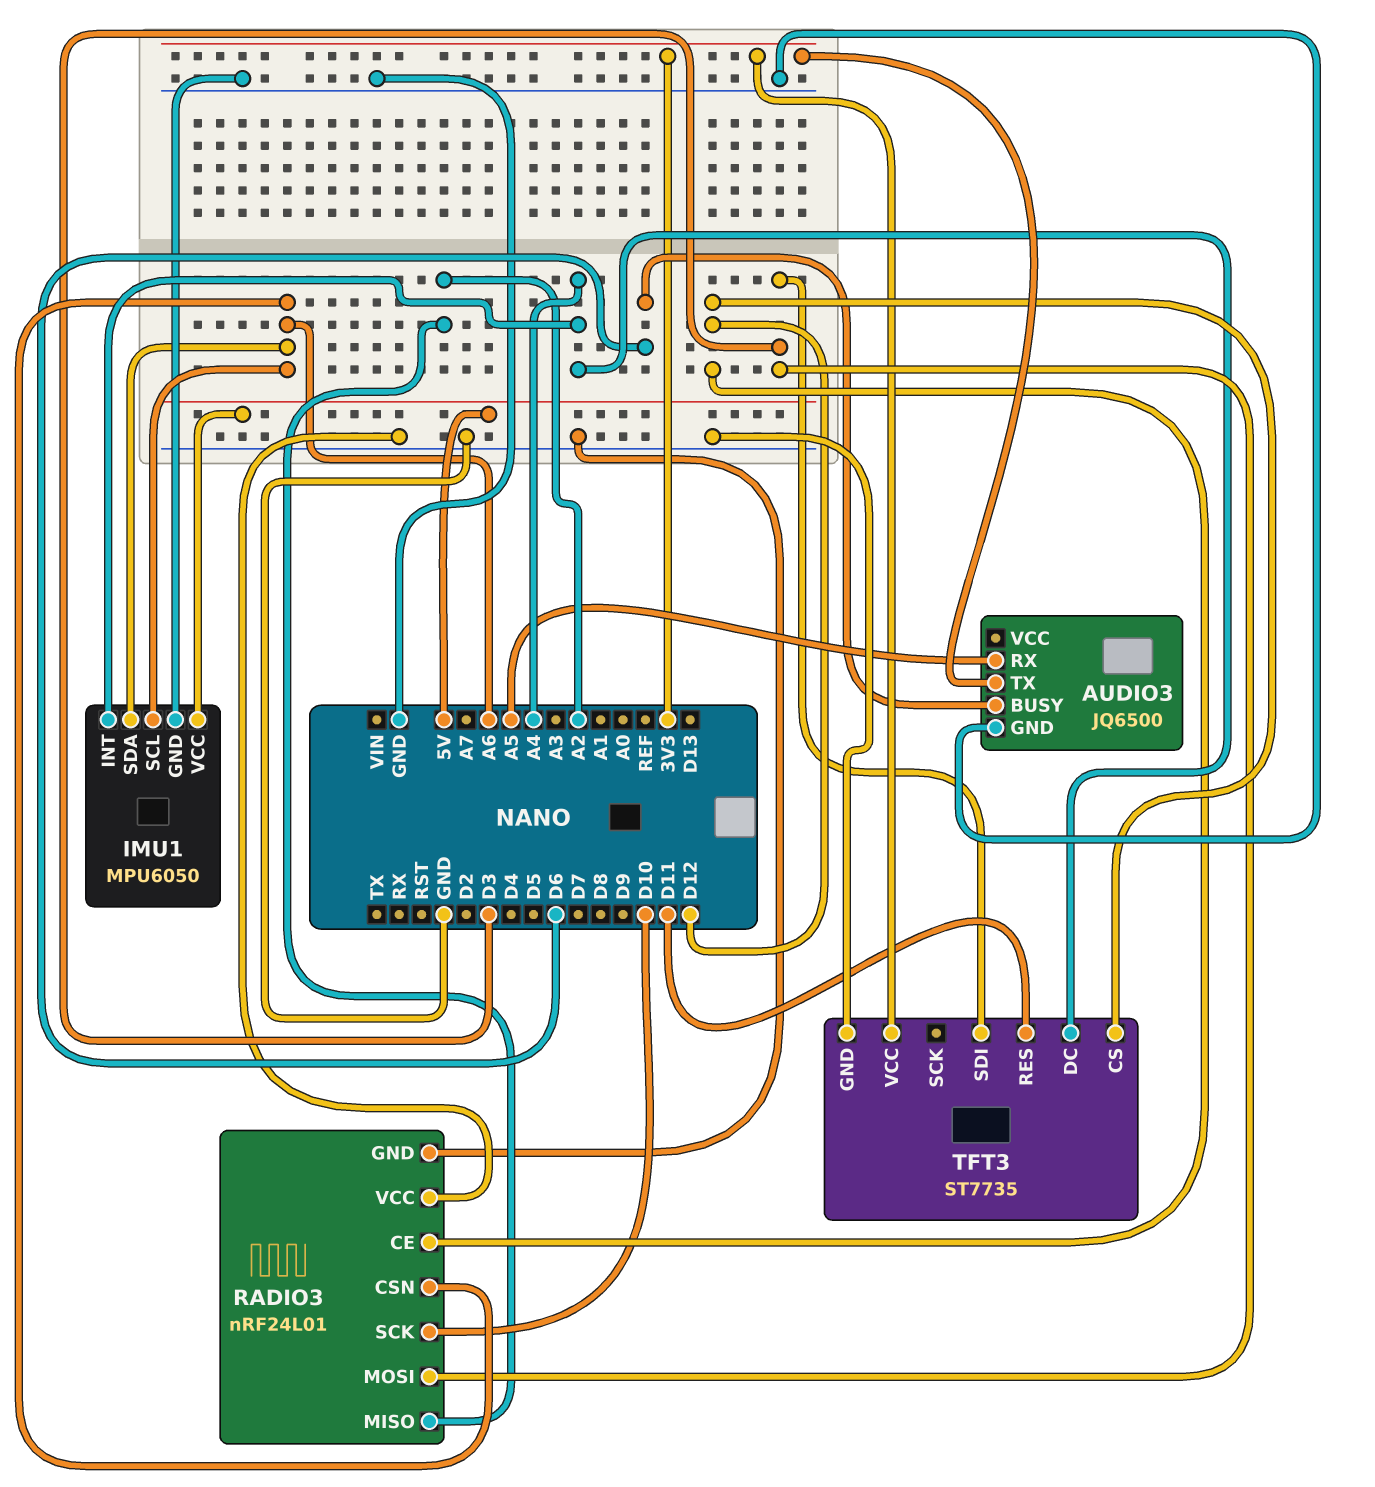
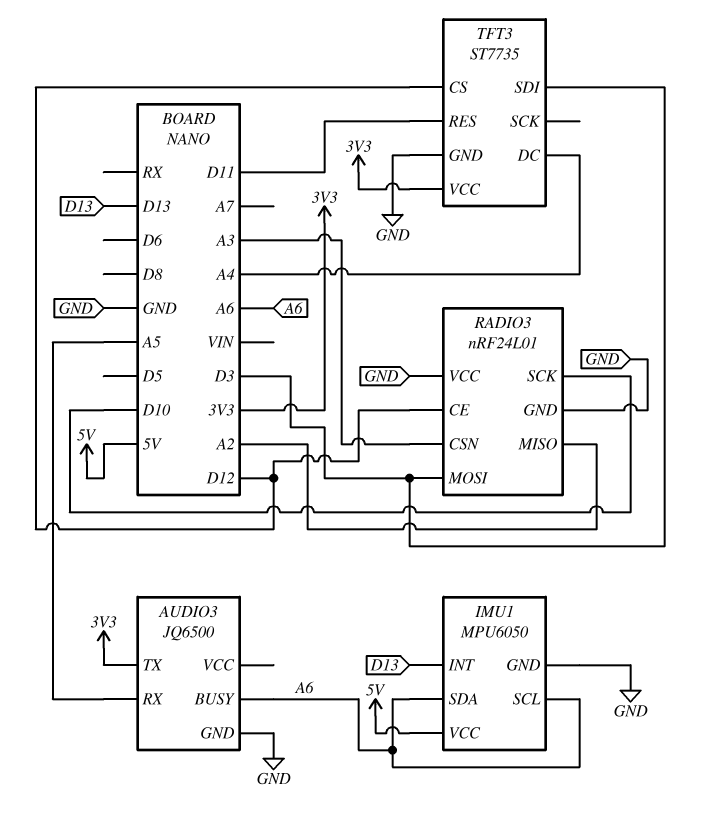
AUDIO3 pin BUSY: D6 -> A6
IMU1 pin INT: A4 -> D13
RADIO3 pin CSN: A6 -> A3

